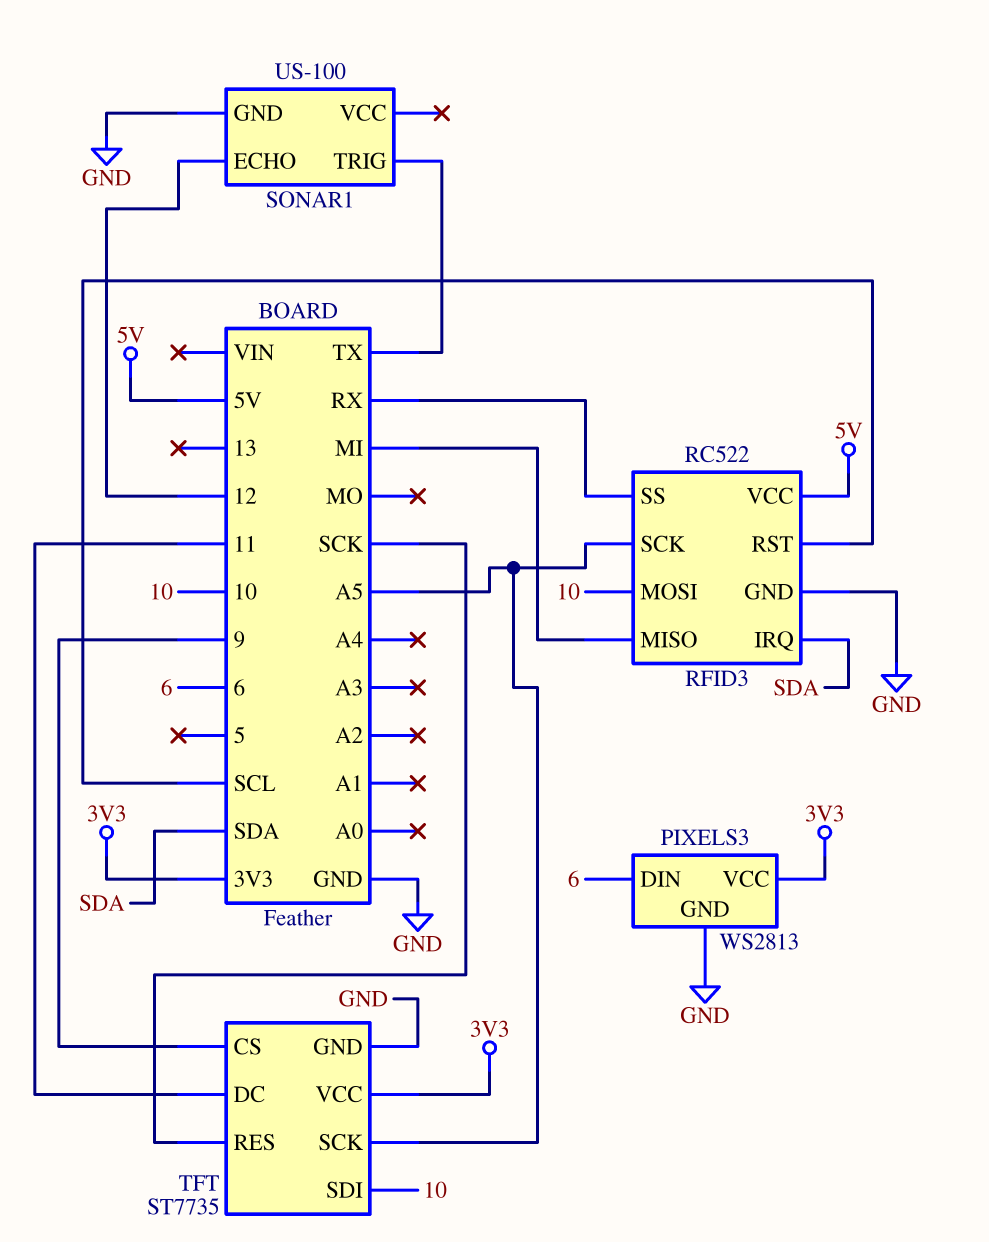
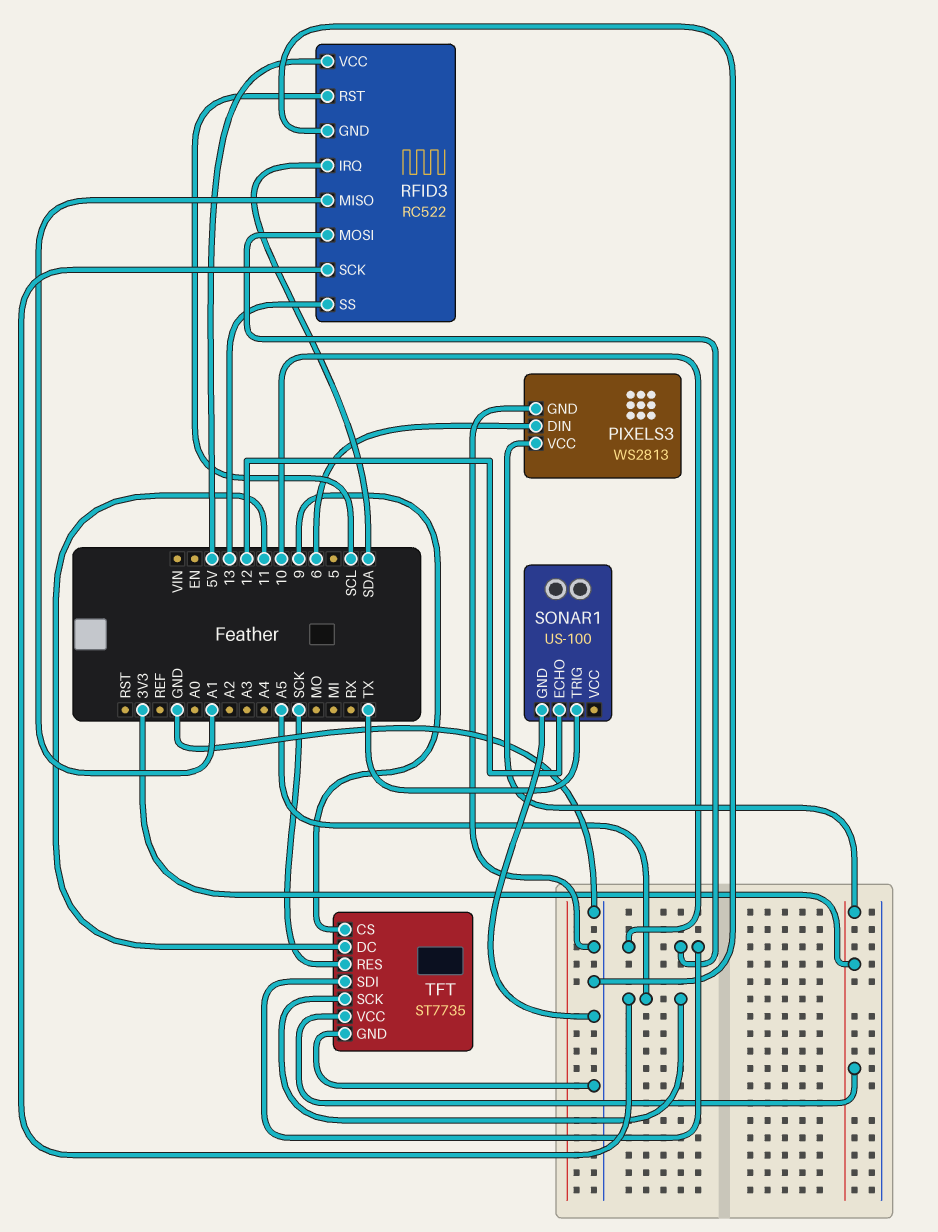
RFID3 pin MISO: MI -> A1
RFID3 pin SS: RX -> 13

